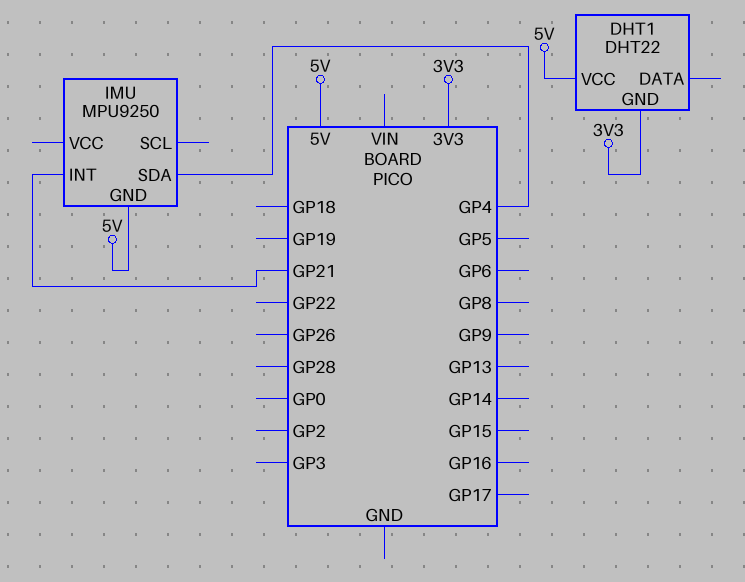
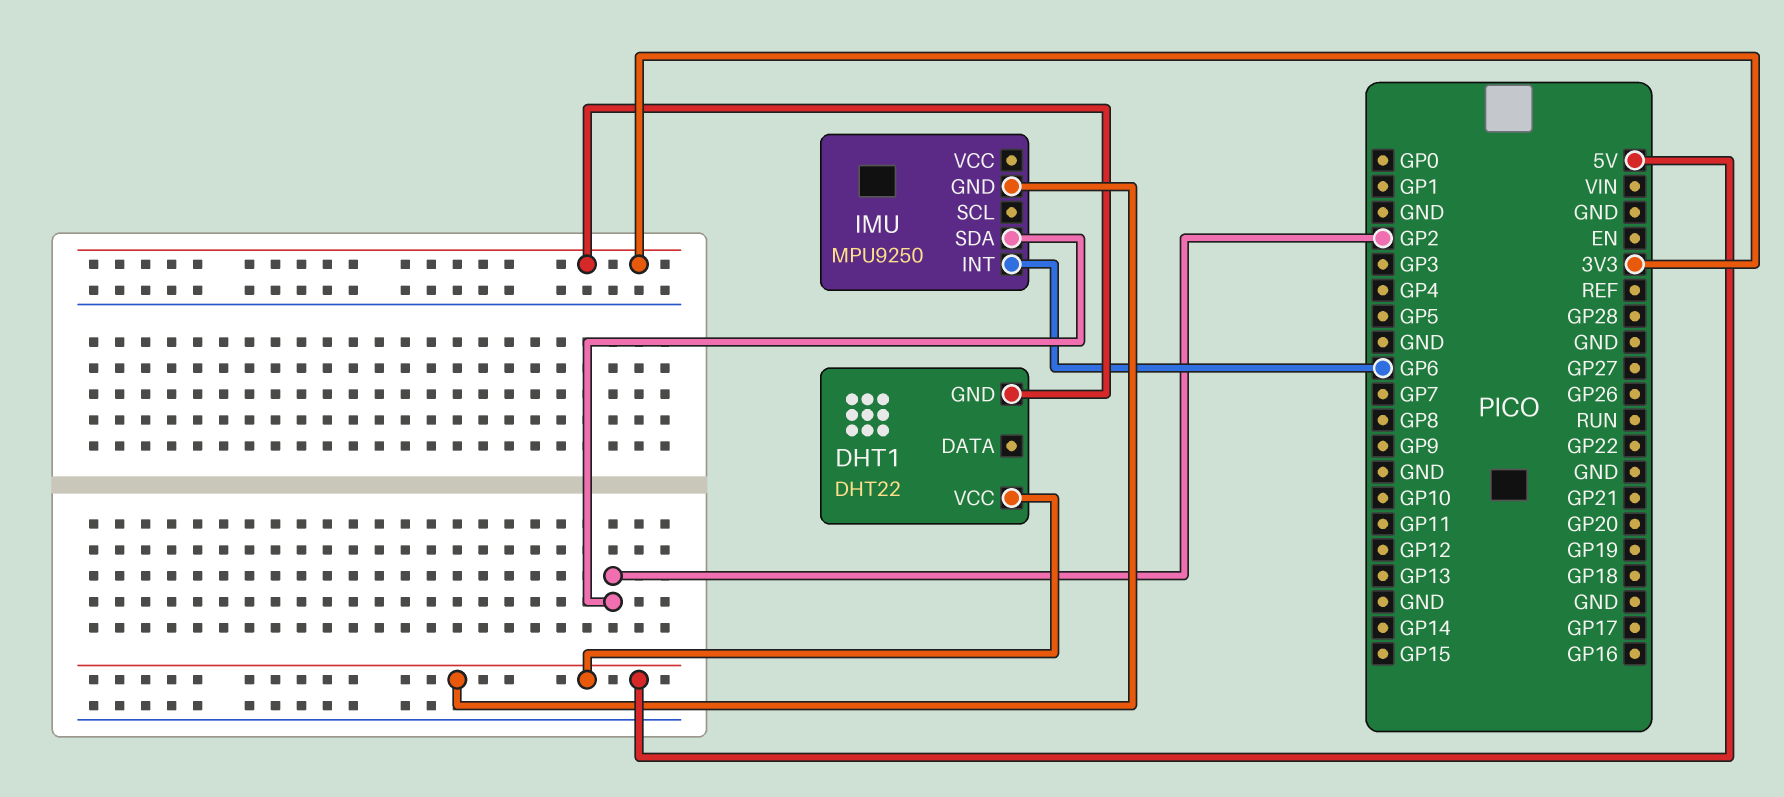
IMU pin INT: GP21 -> GP6
IMU pin SDA: GP4 -> GP2

